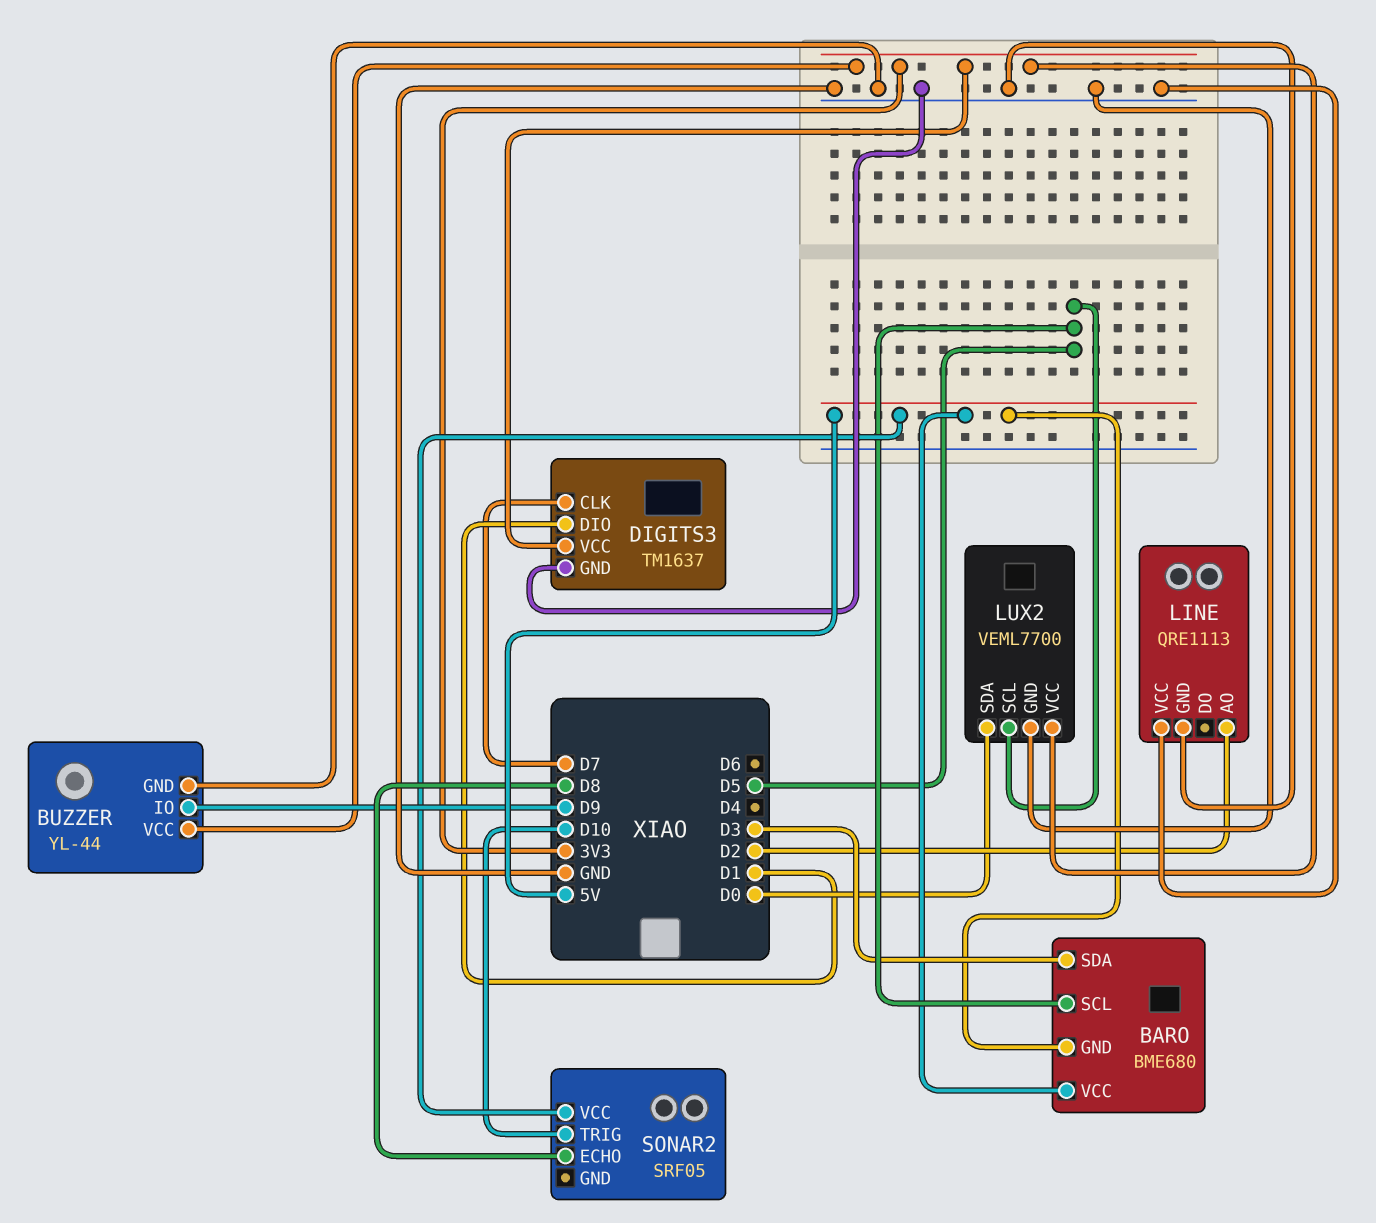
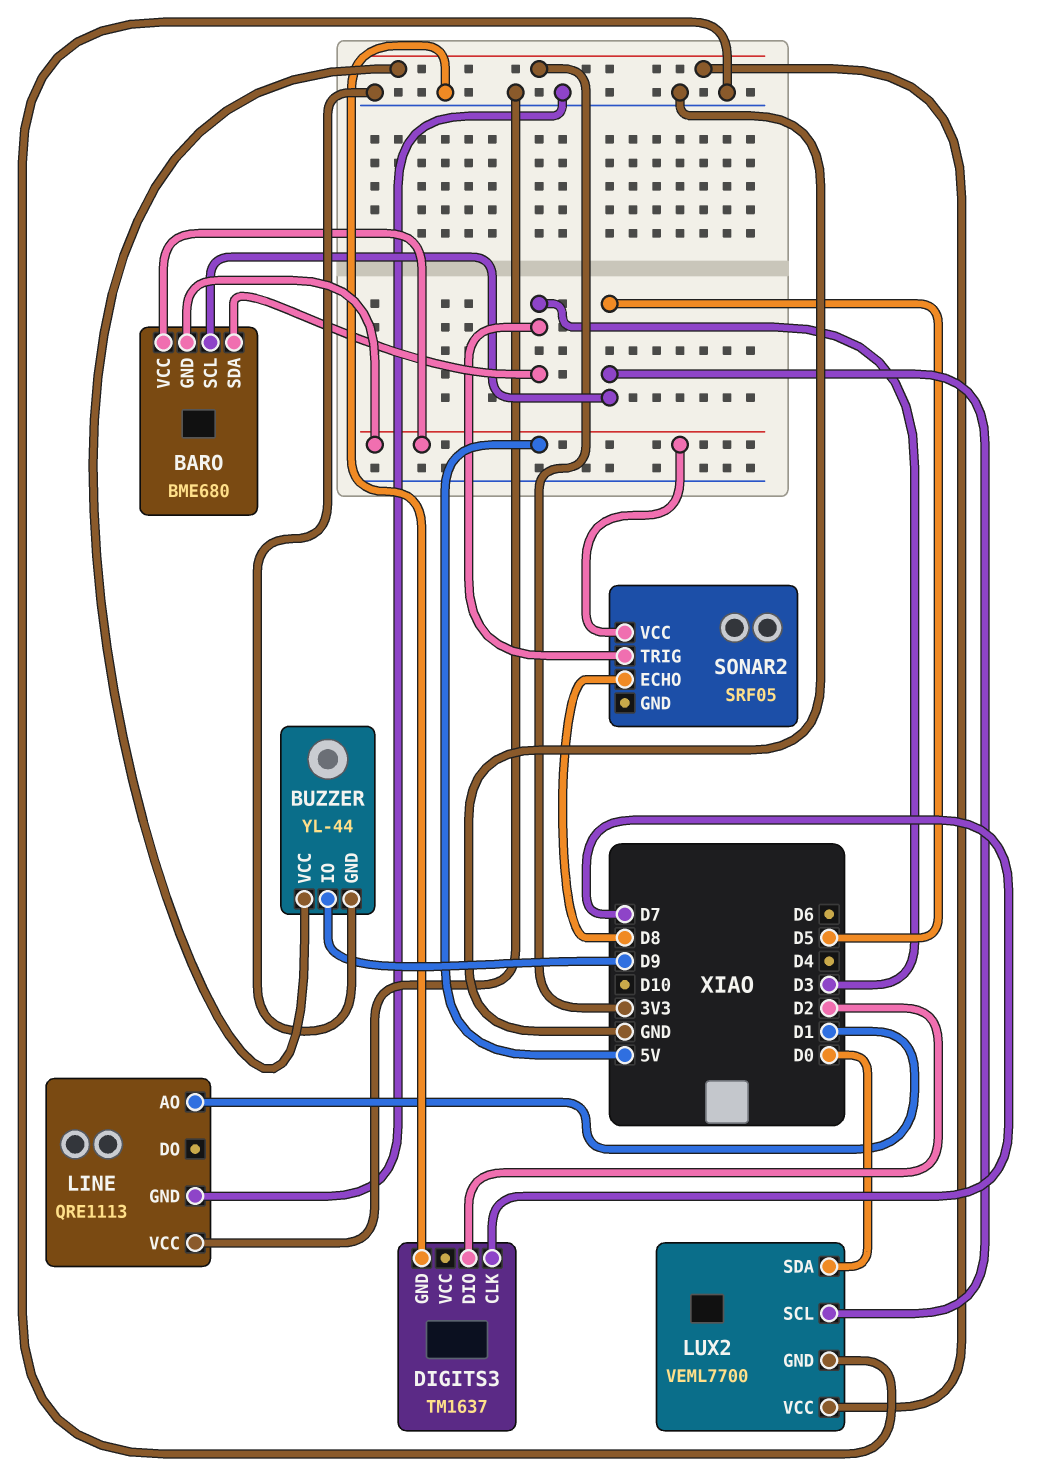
DIGITS3 pin DIO: D1 -> D2
DIGITS3 pin VCC: 3V3 -> none
LINE pin AO: D2 -> D1
SONAR2 pin TRIG: D10 -> D3

